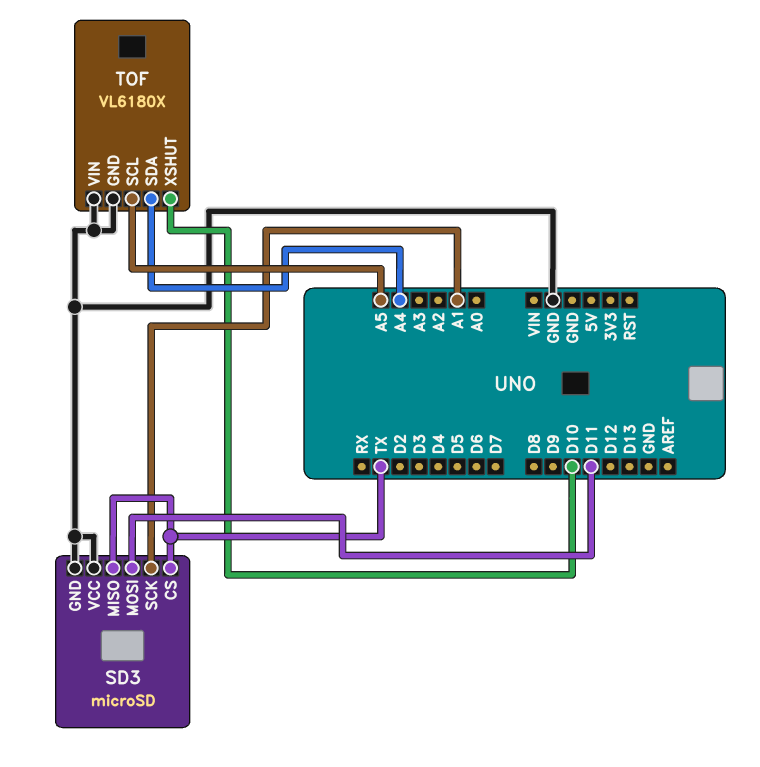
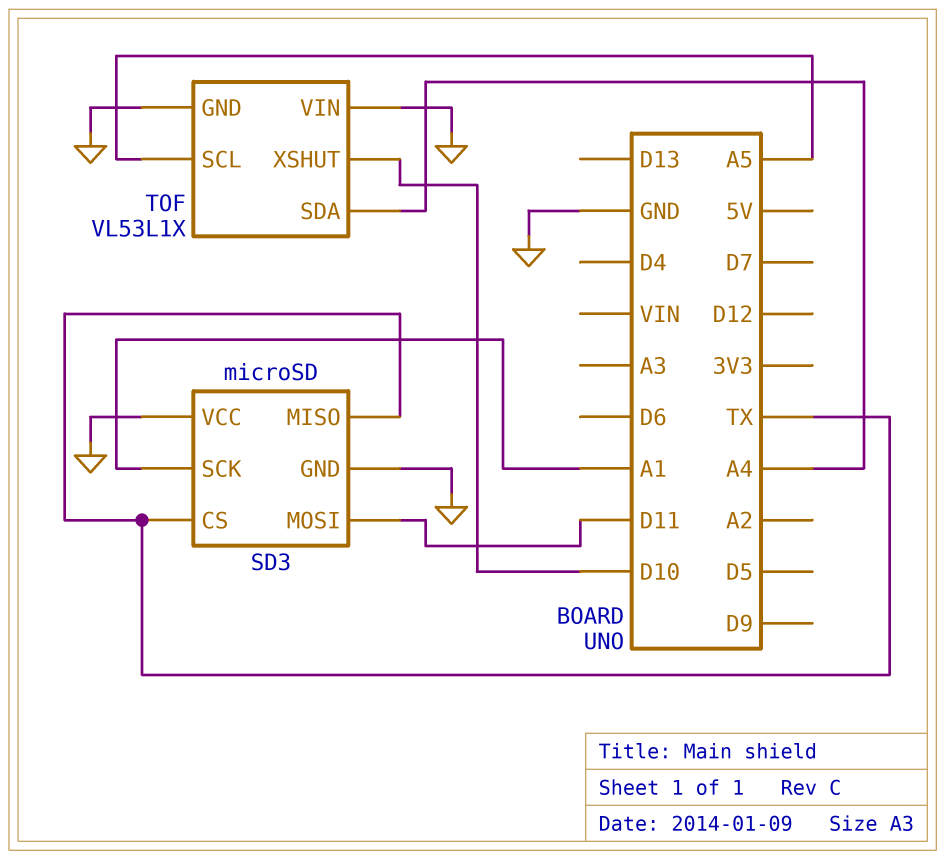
TOF: VL6180X -> VL53L1X

